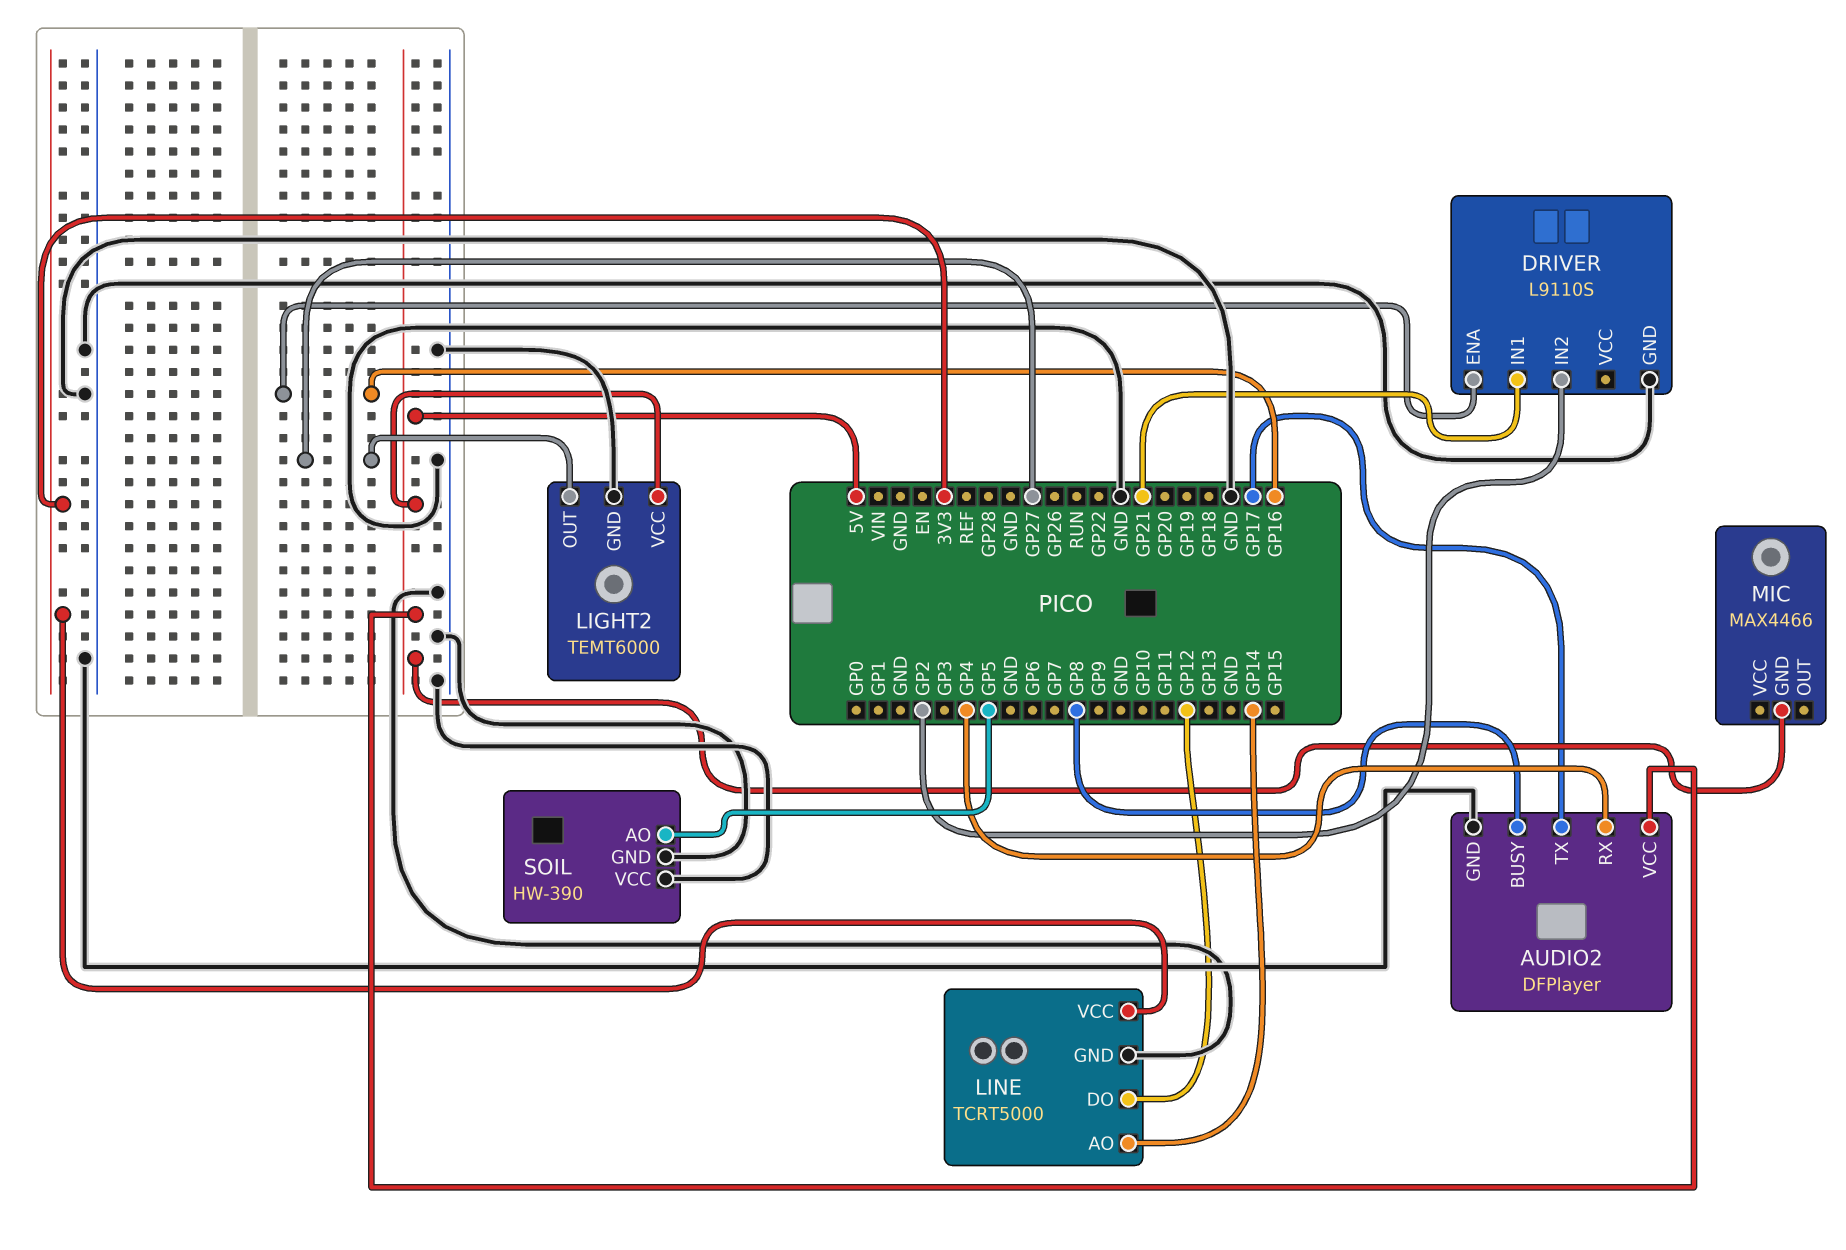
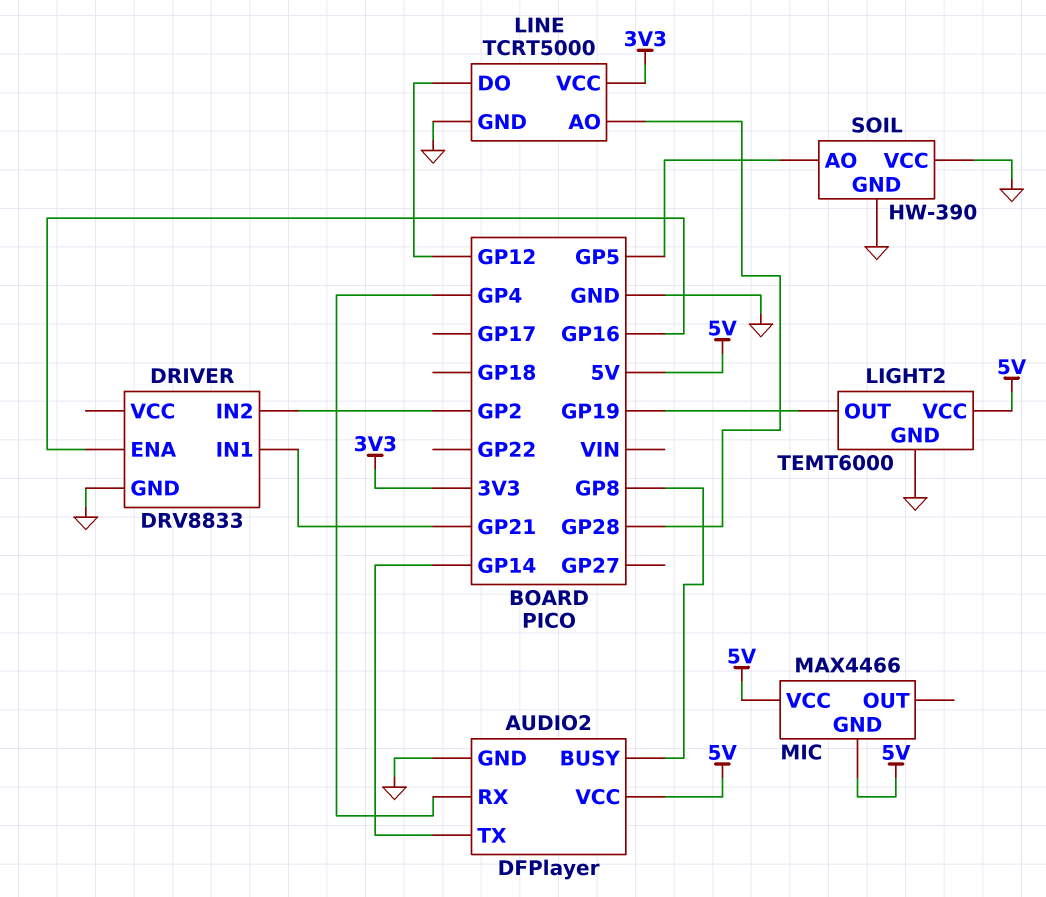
AUDIO2 pin TX: GP17 -> GP14
DRIVER: L9110S -> DRV8833
LIGHT2 pin OUT: GP27 -> GP19
LINE pin AO: GP14 -> GP28
MIC pin VCC: none -> 5V

